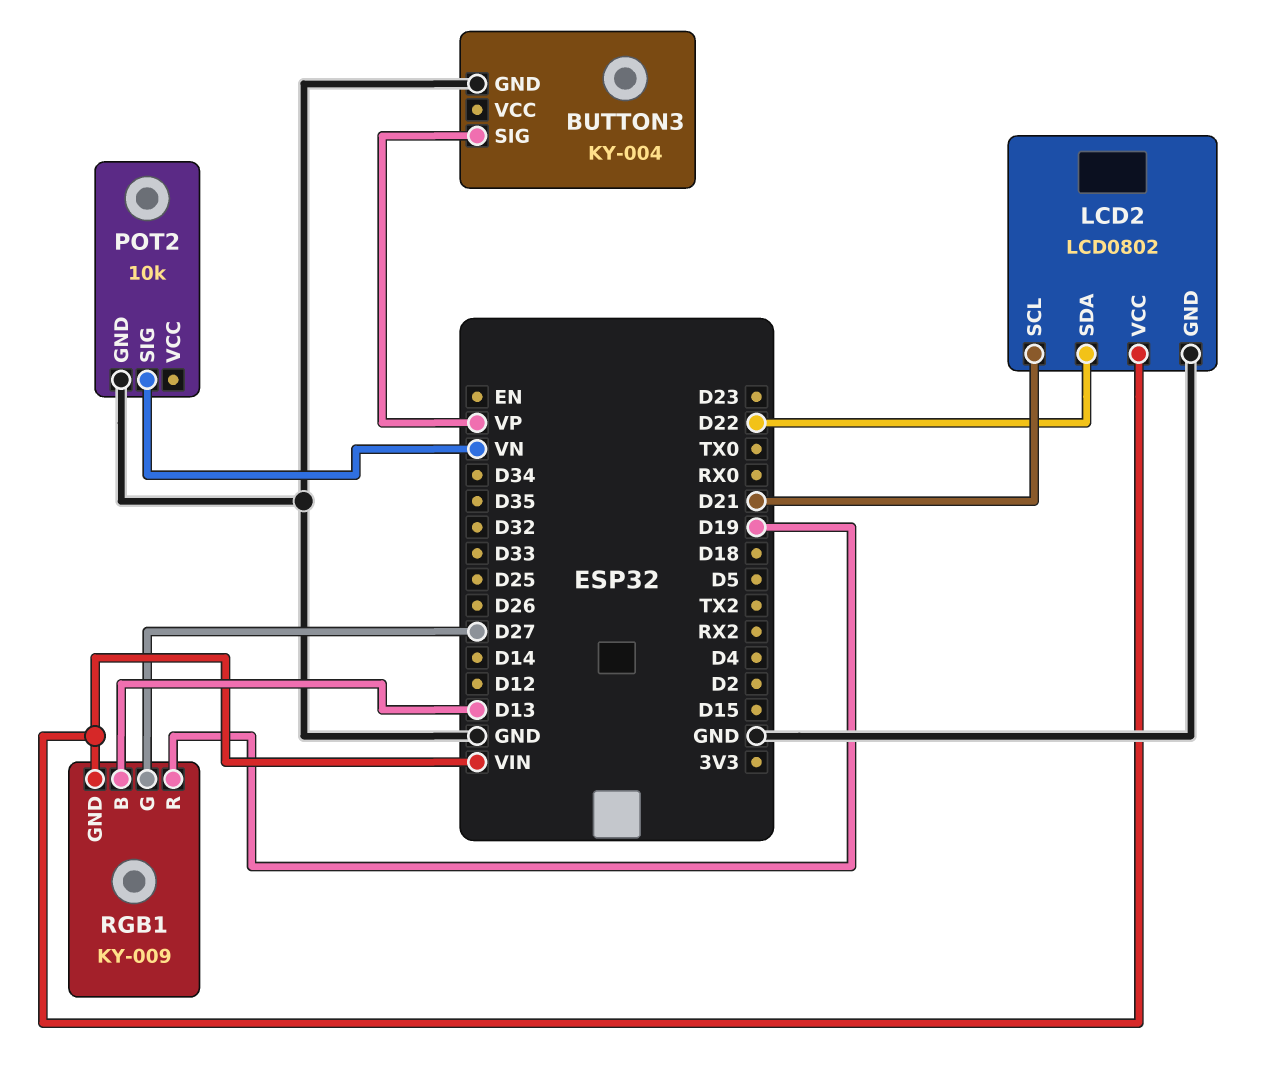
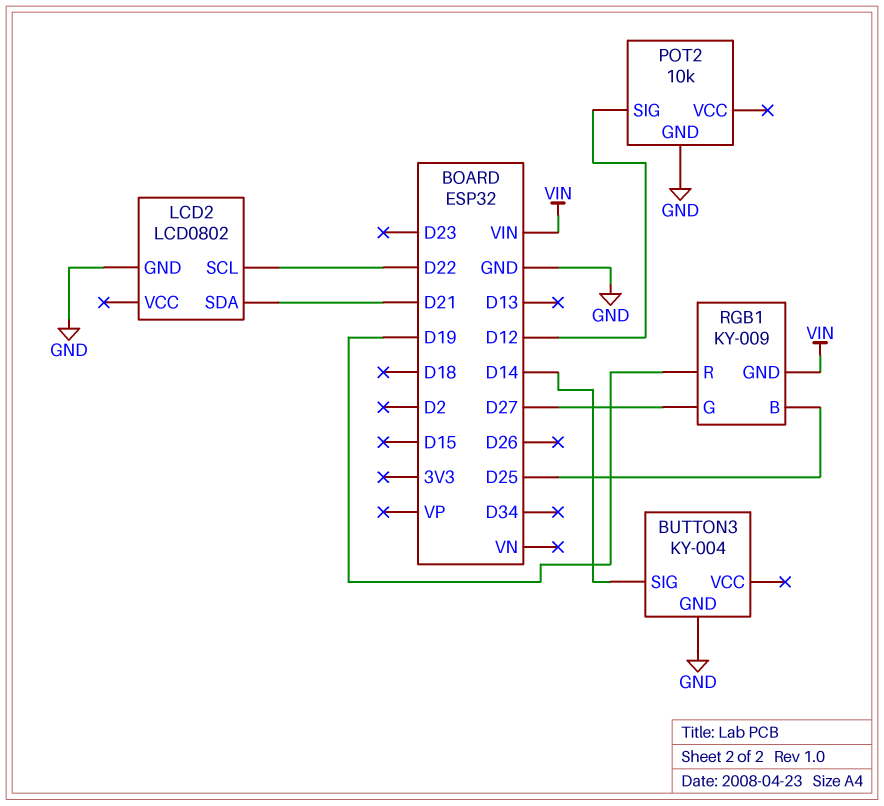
BUTTON3 pin SIG: VP -> D14
LCD2 pin SCL: D21 -> D22
LCD2 pin SDA: D22 -> D21
LCD2 pin VCC: VIN -> none
POT2 pin SIG: VN -> D12
RGB1 pin B: D13 -> D25

